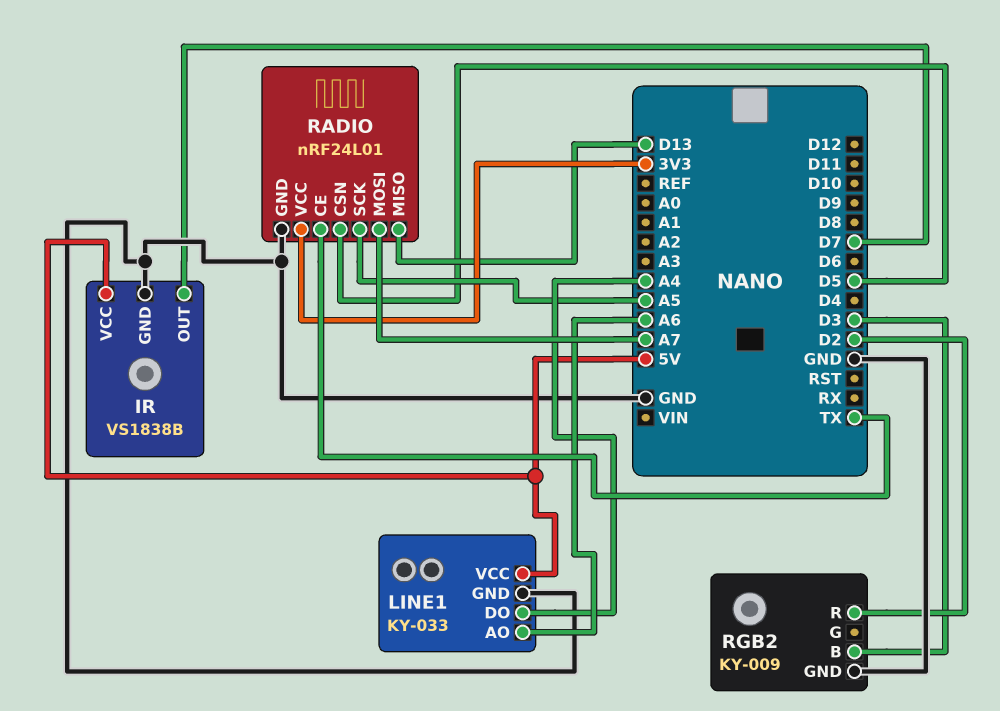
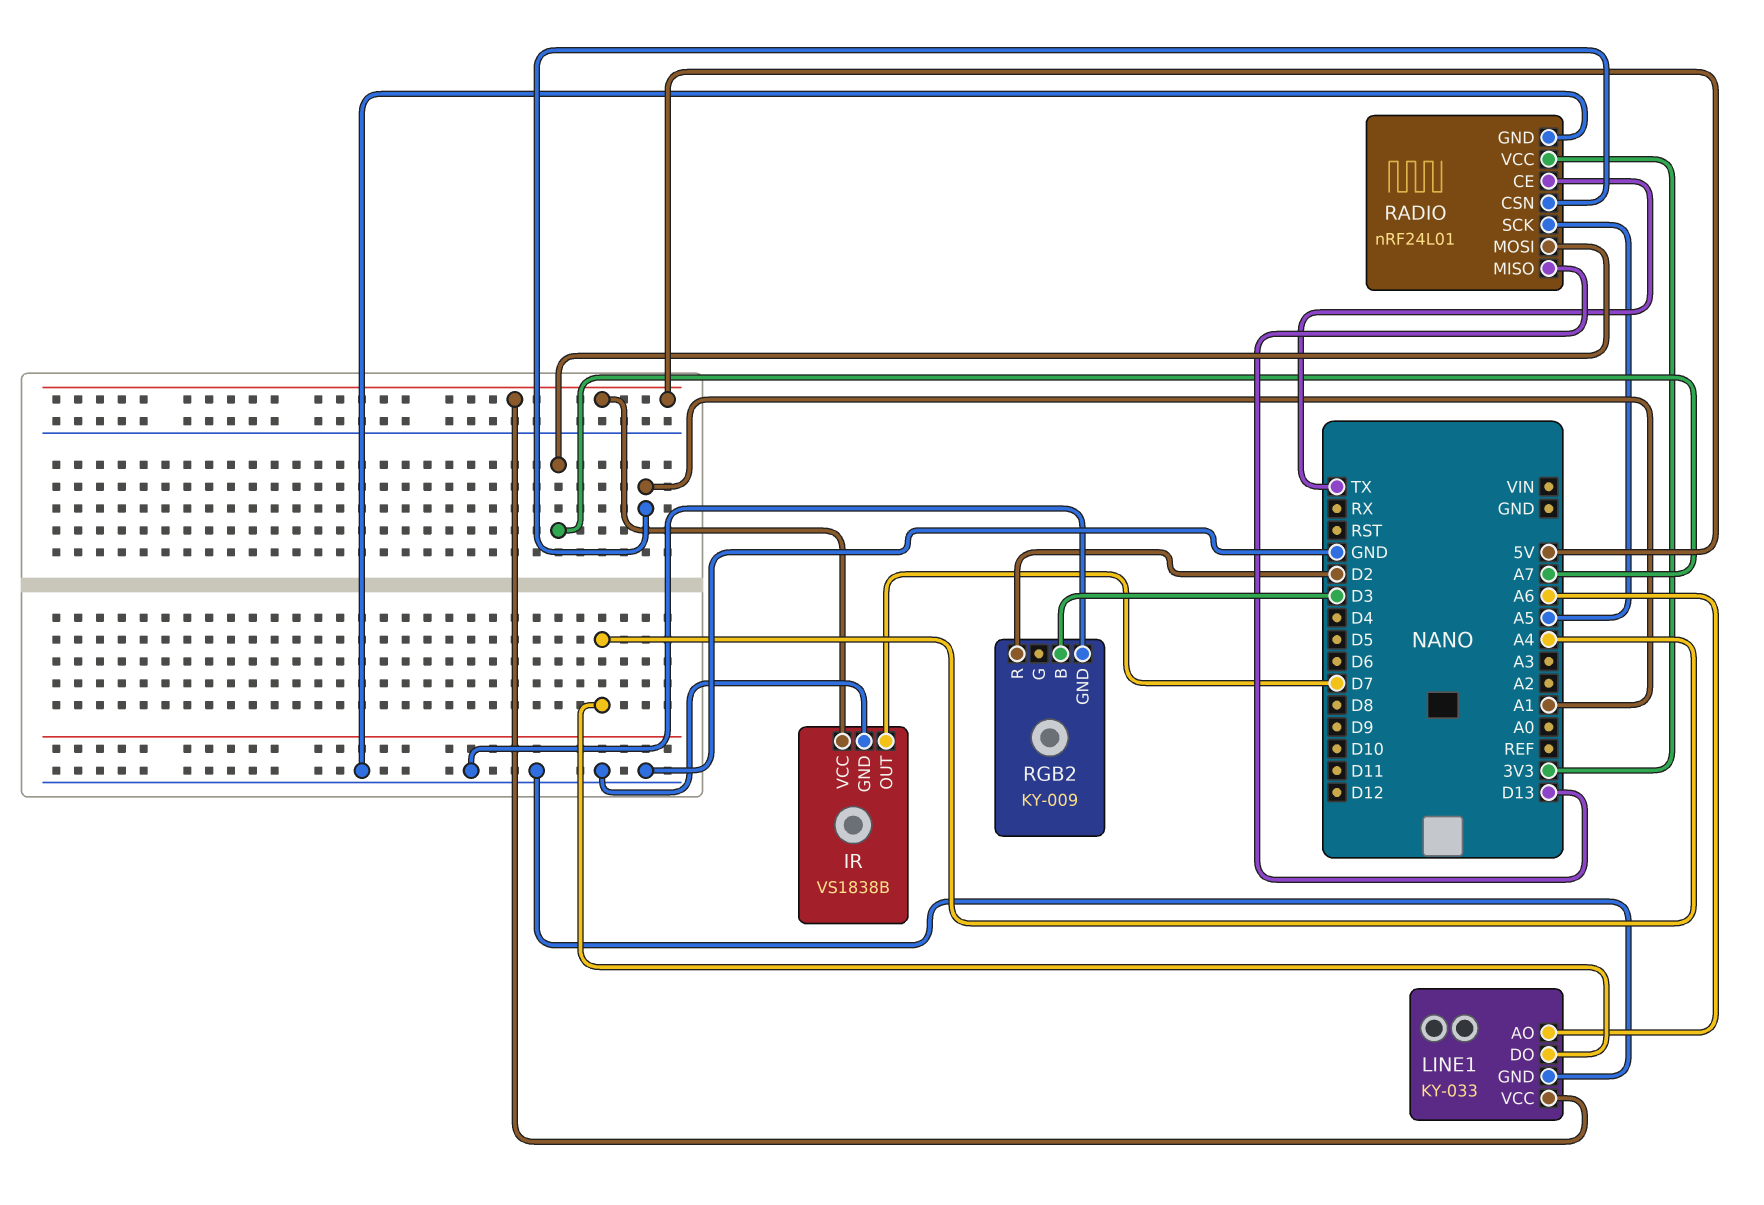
RADIO pin CSN: D5 -> A1

